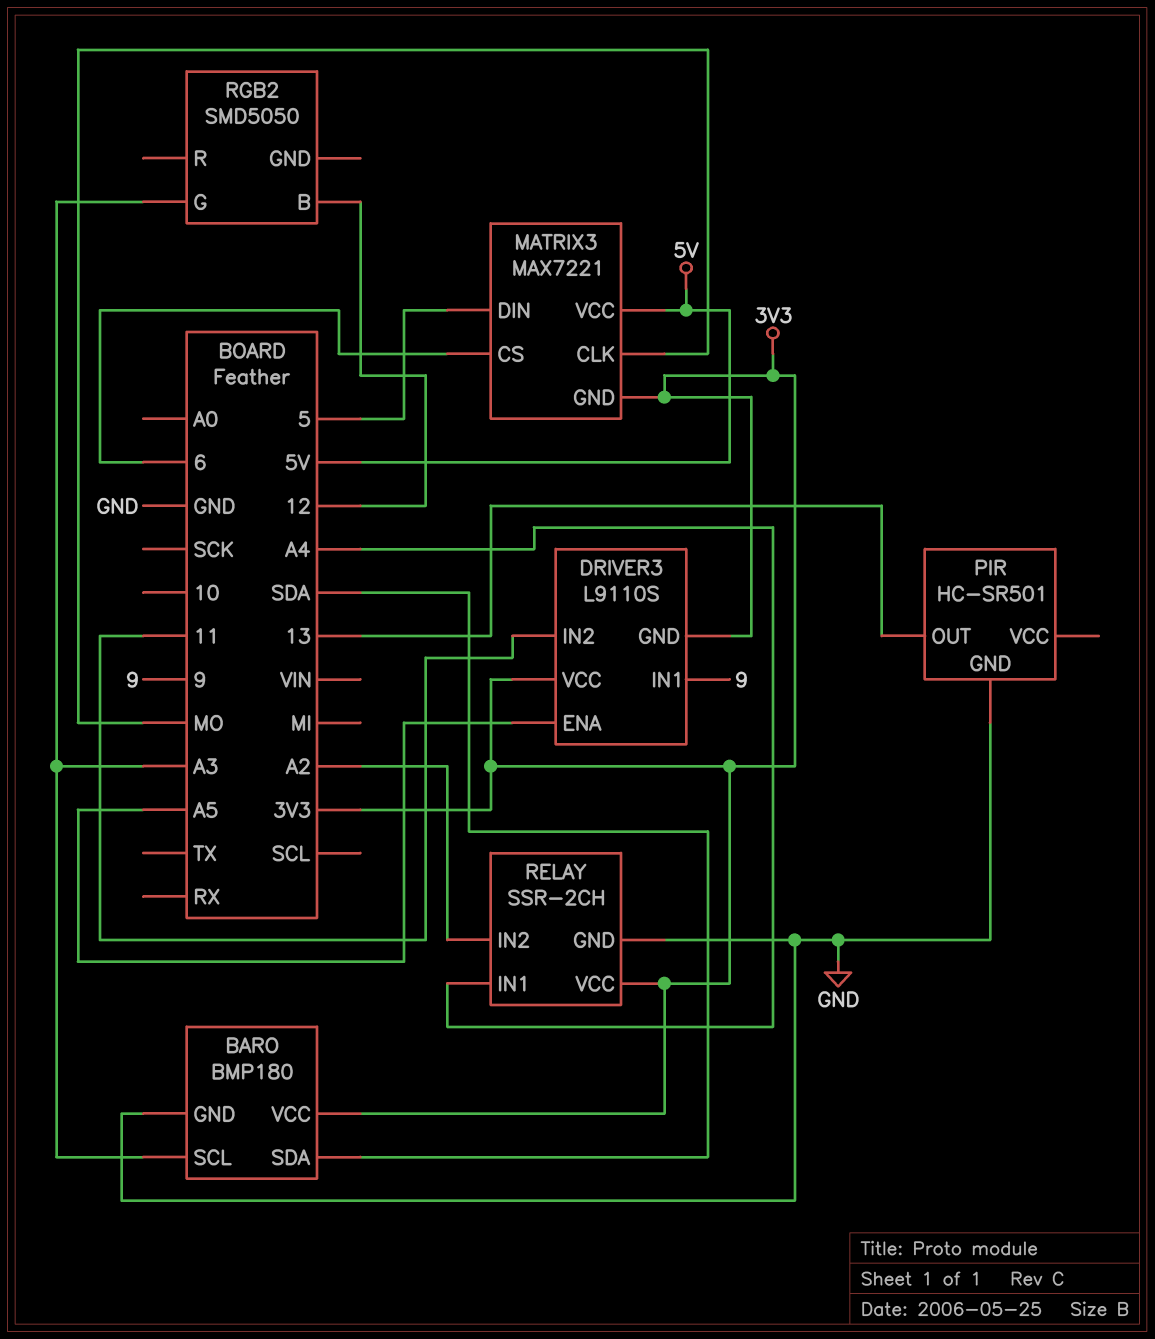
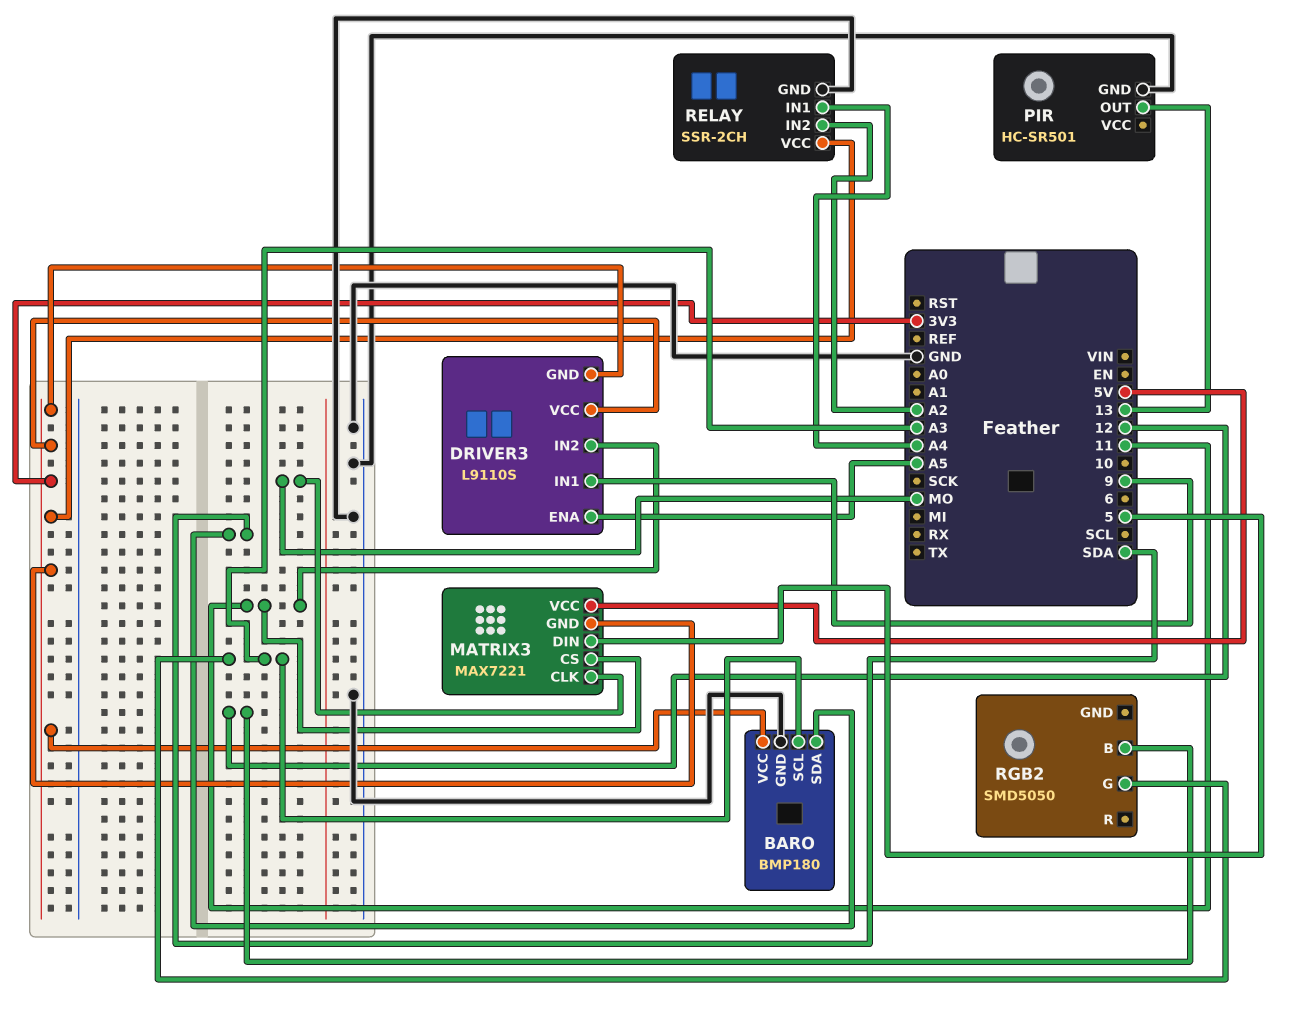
MATRIX3 pin CS: 6 -> 11

